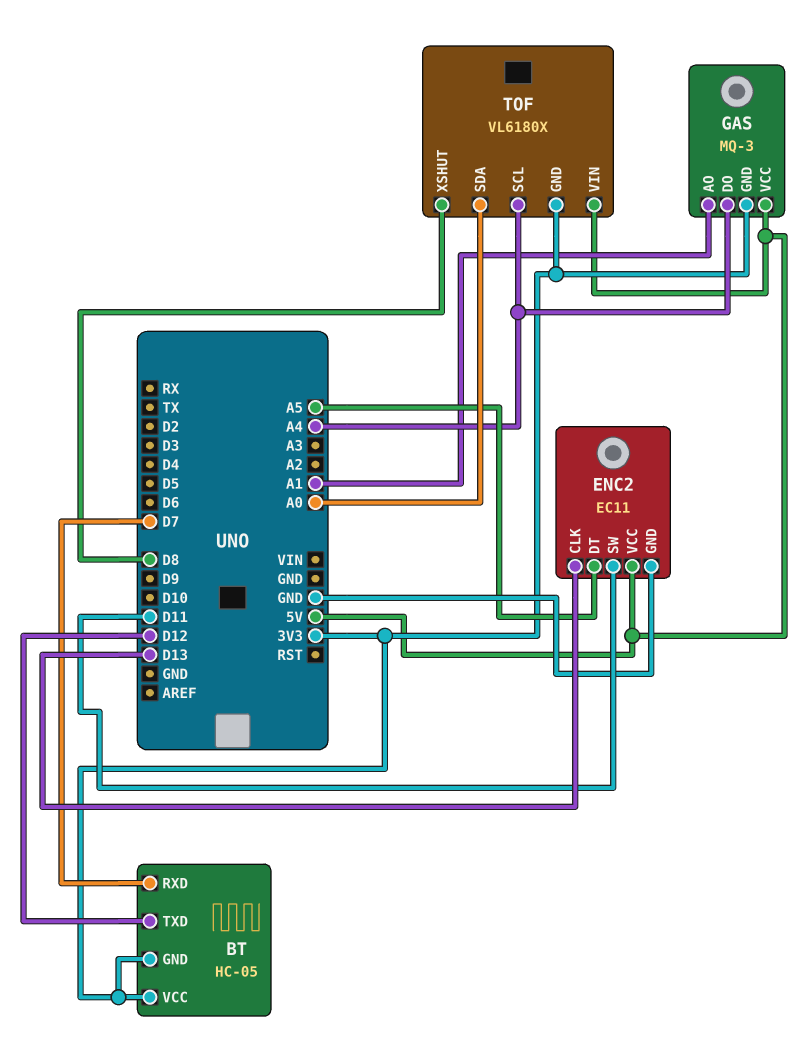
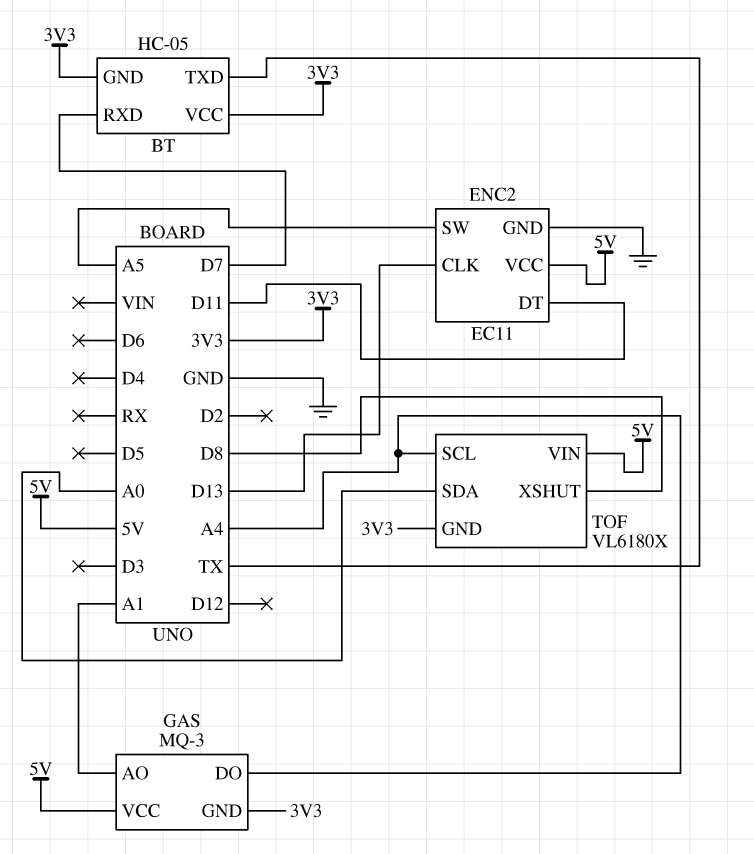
BT pin TXD: D12 -> TX
ENC2 pin DT: A5 -> D11
ENC2 pin SW: D11 -> A5

